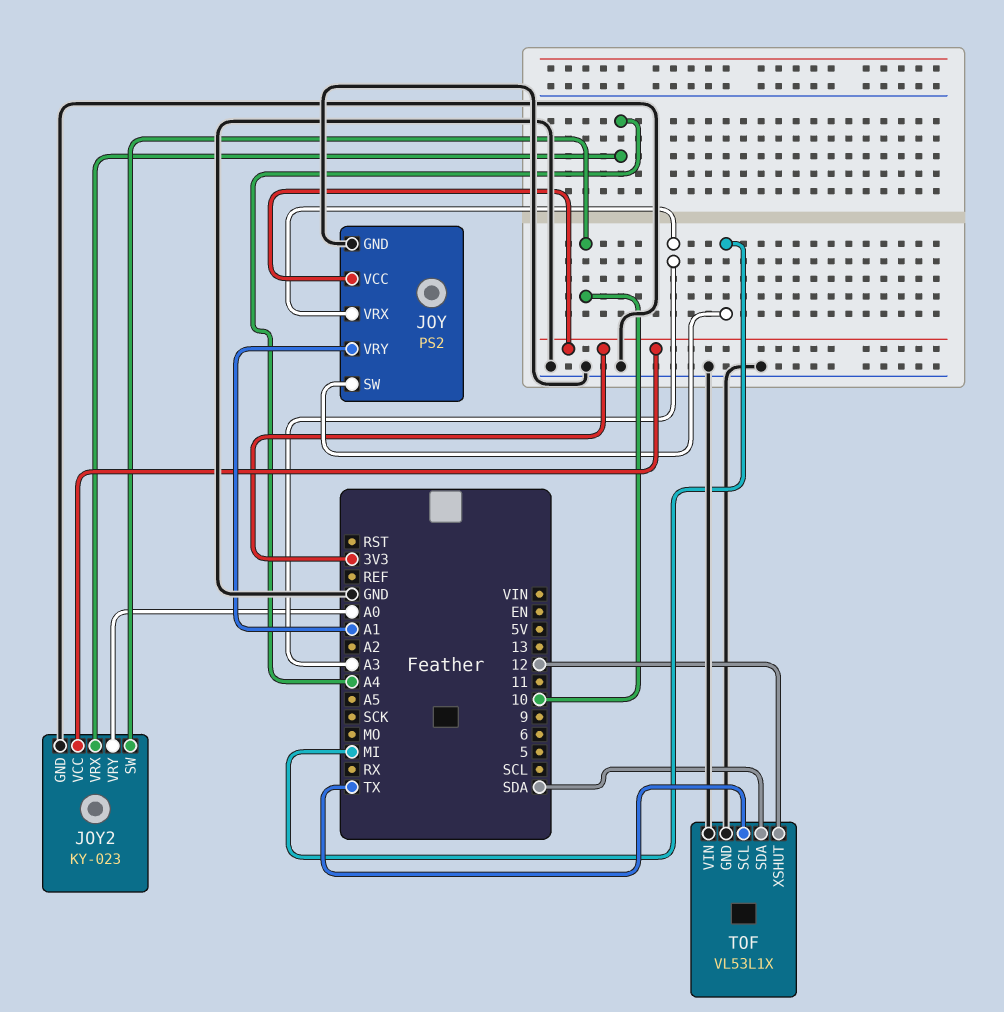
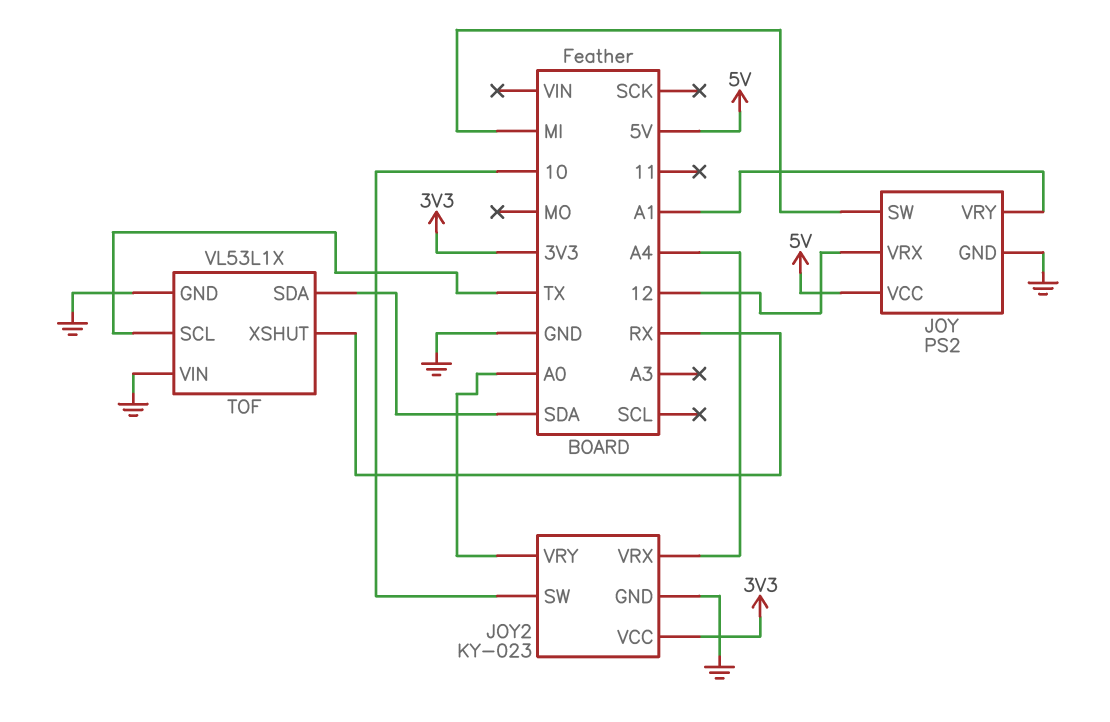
JOY pin VCC: 3V3 -> 5V
JOY pin VRX: A3 -> 12
TOF pin XSHUT: 12 -> RX

